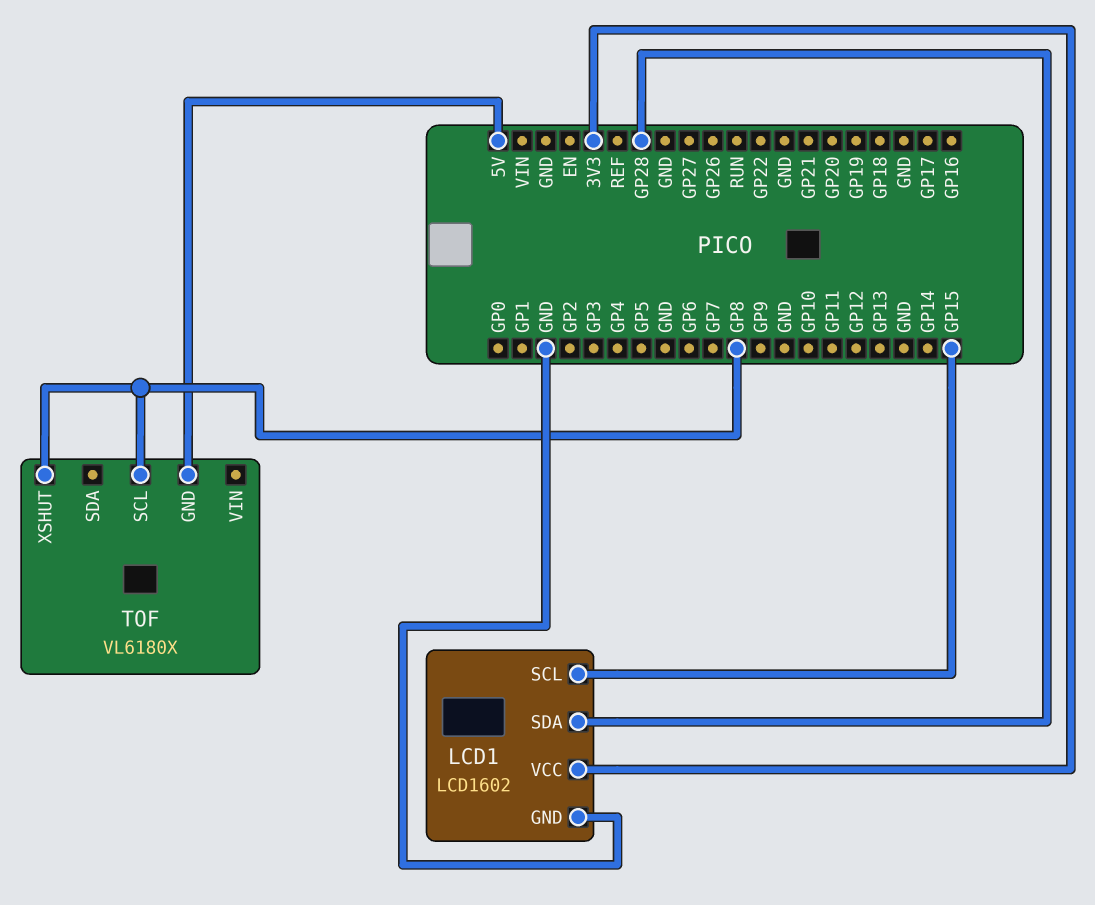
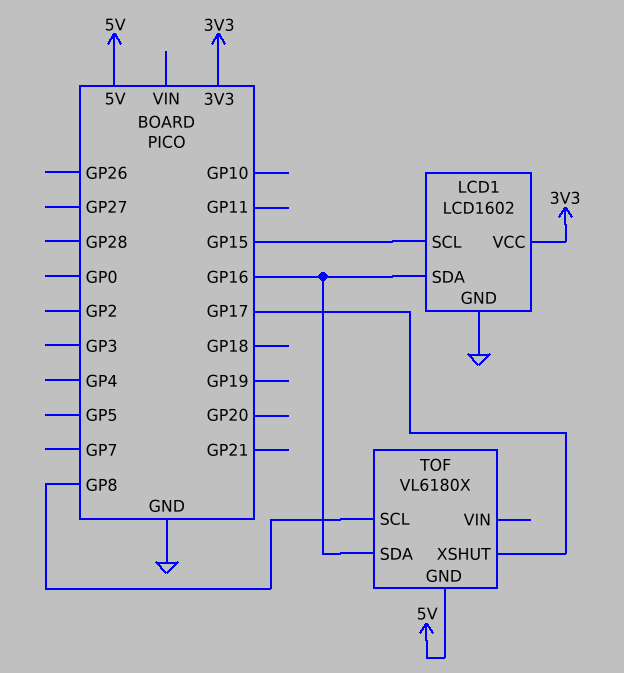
LCD1 pin SDA: GP28 -> GP16
TOF pin SDA: none -> GP16
TOF pin XSHUT: GP8 -> GP17

